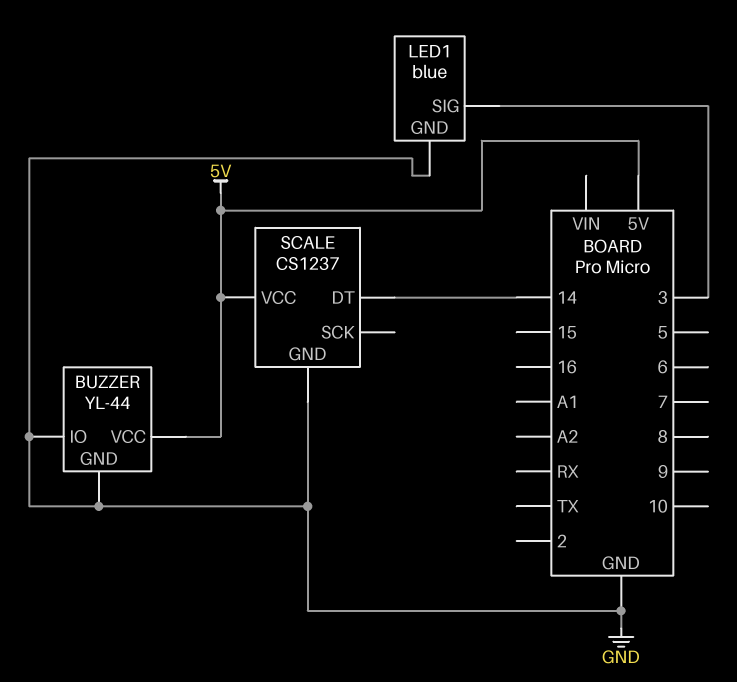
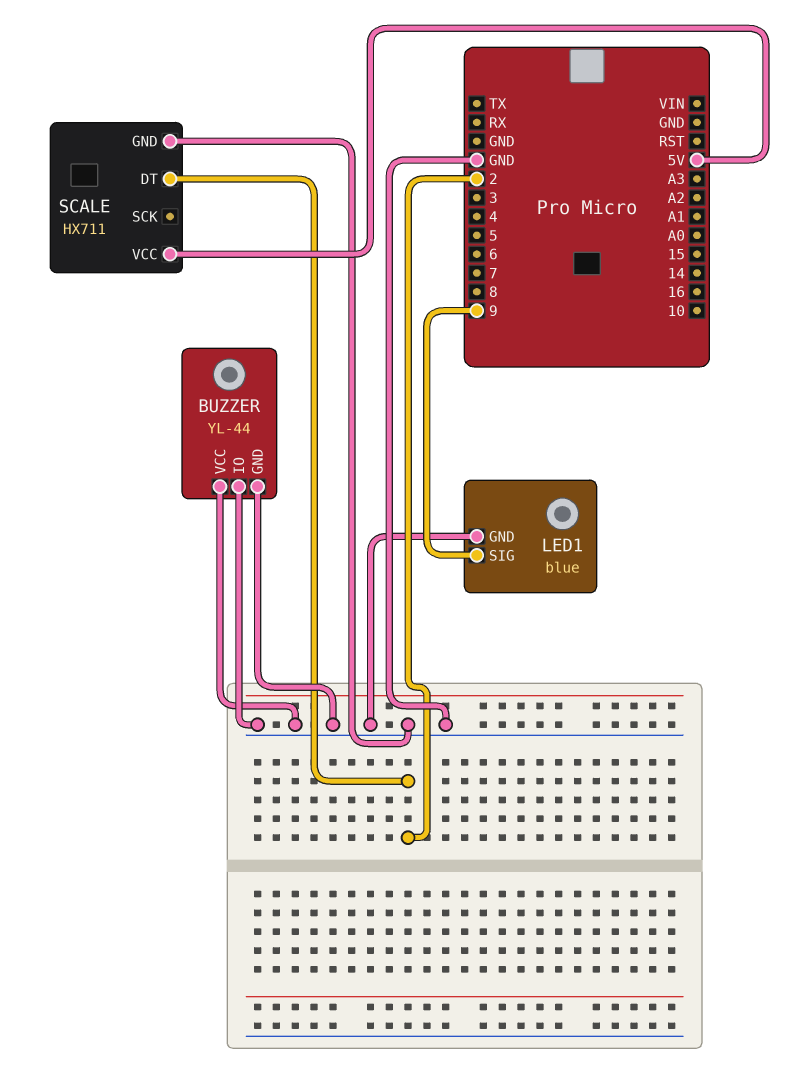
BUZZER pin VCC: 5V -> GND
LED1 pin SIG: 3 -> 9
SCALE: CS1237 -> HX711
SCALE pin DT: 14 -> 2

